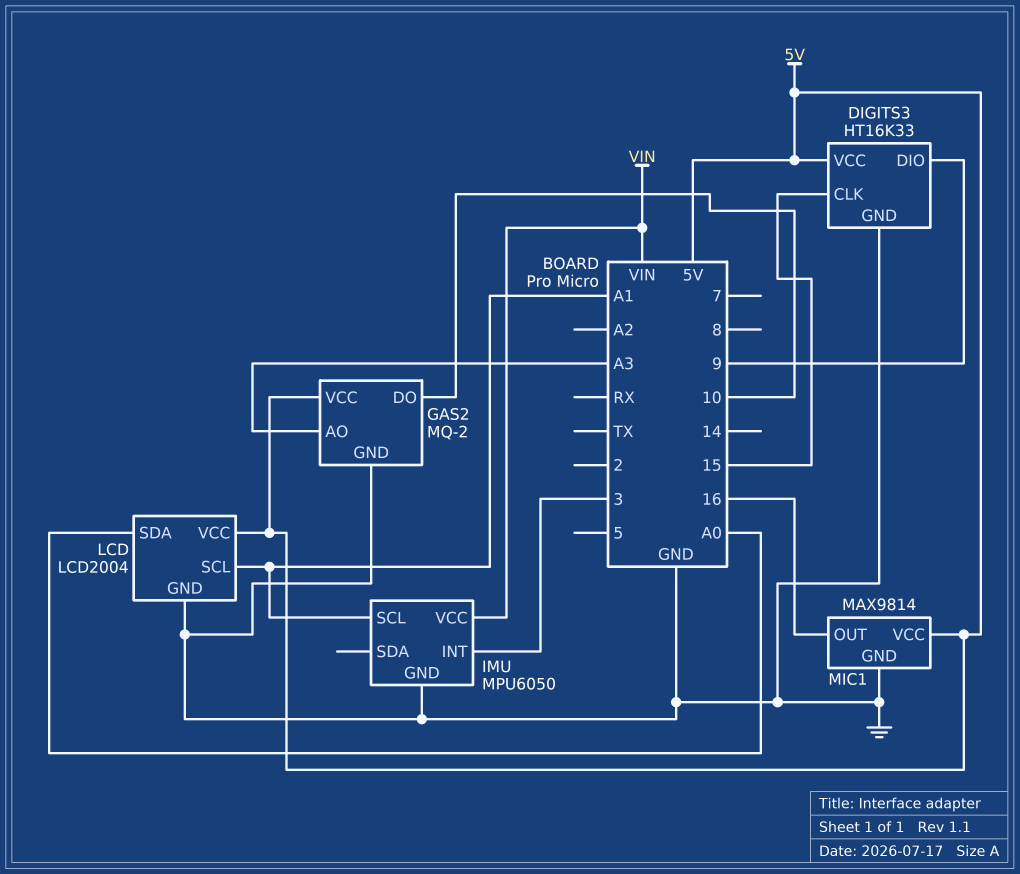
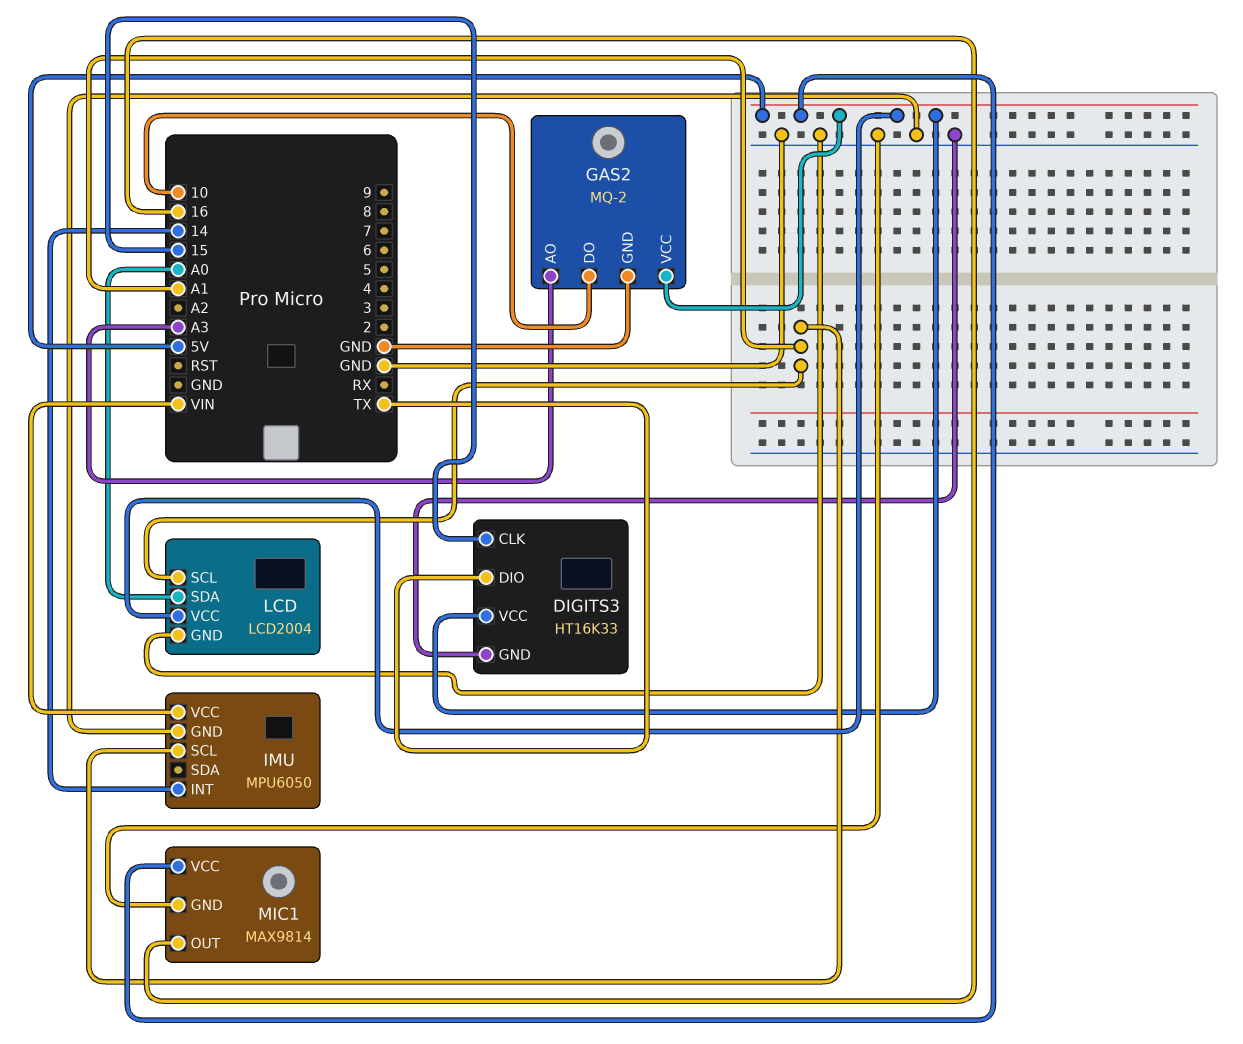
DIGITS3 pin DIO: 9 -> TX
IMU pin INT: 3 -> 14

